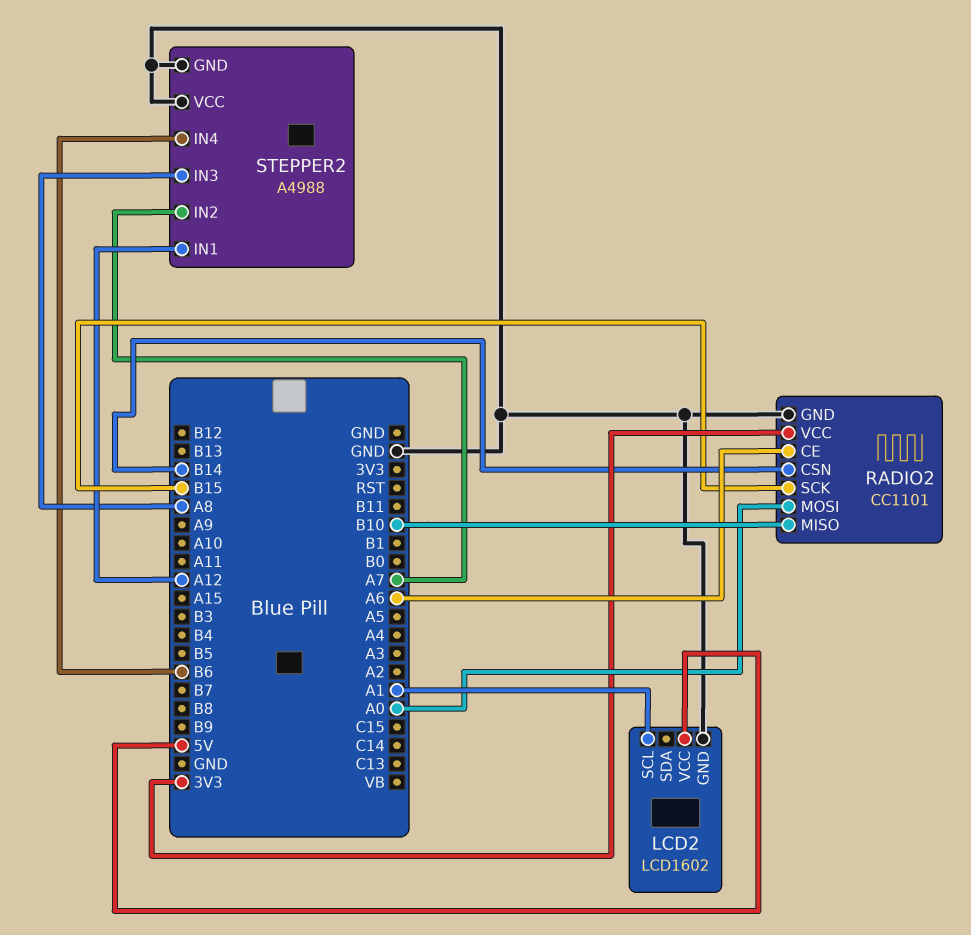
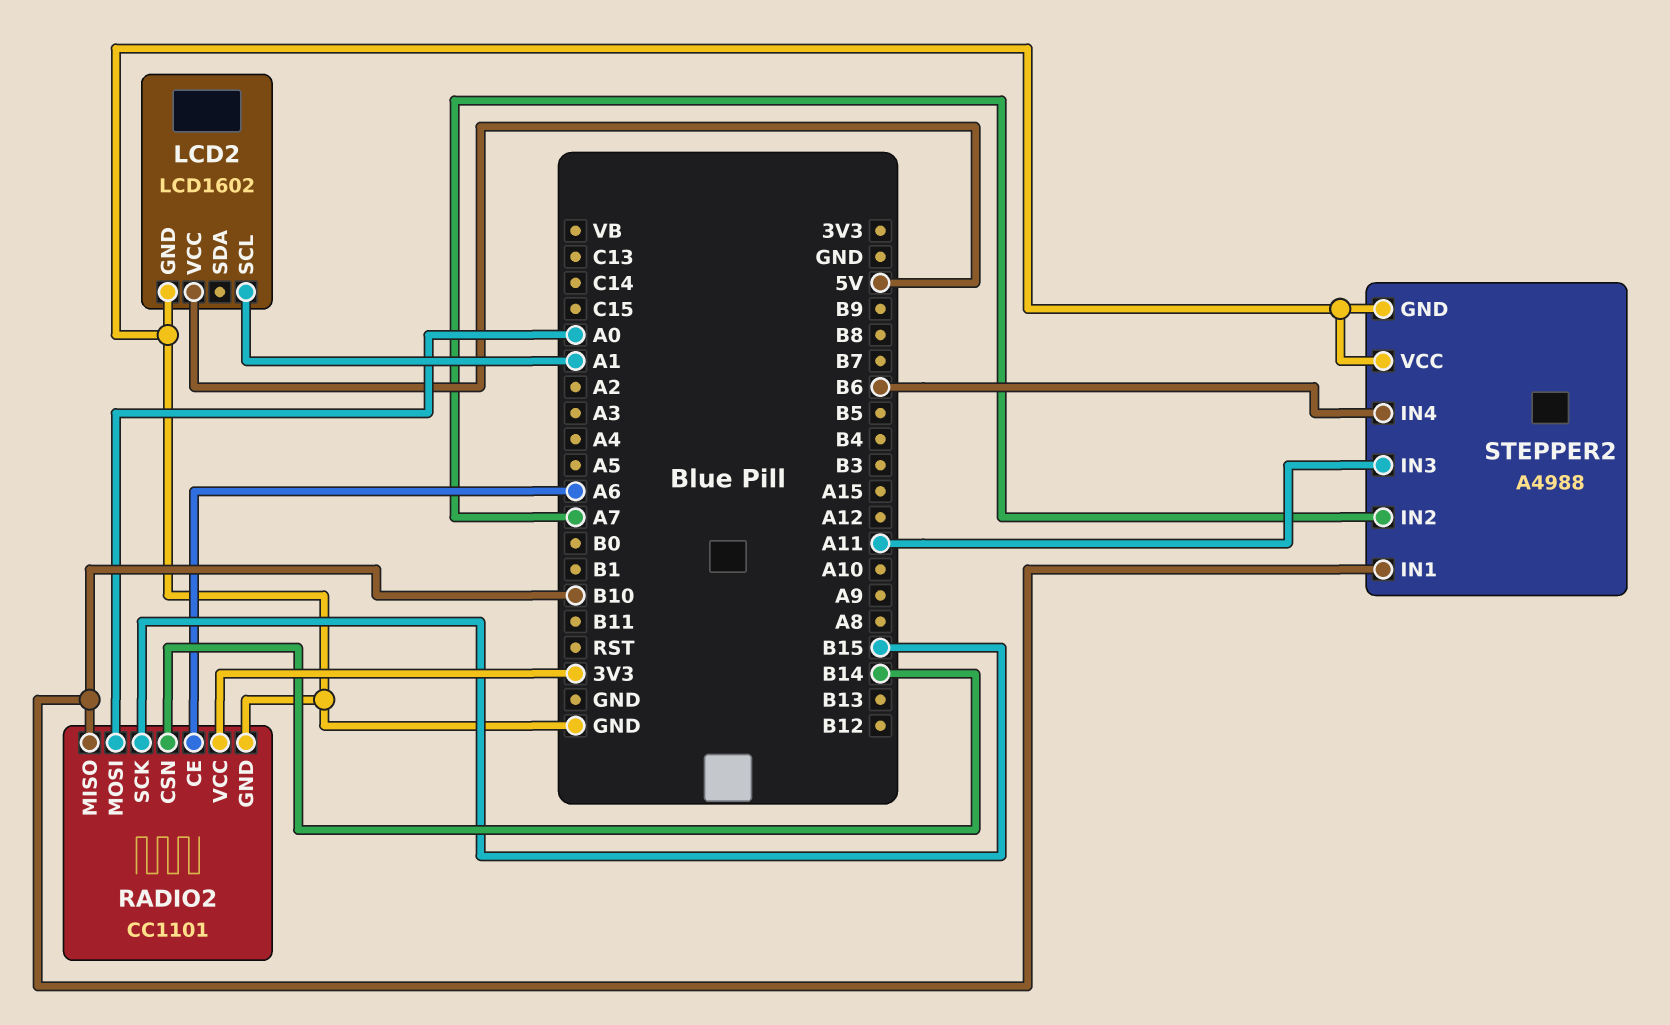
STEPPER2 pin IN1: A12 -> B10
STEPPER2 pin IN3: A8 -> A11

